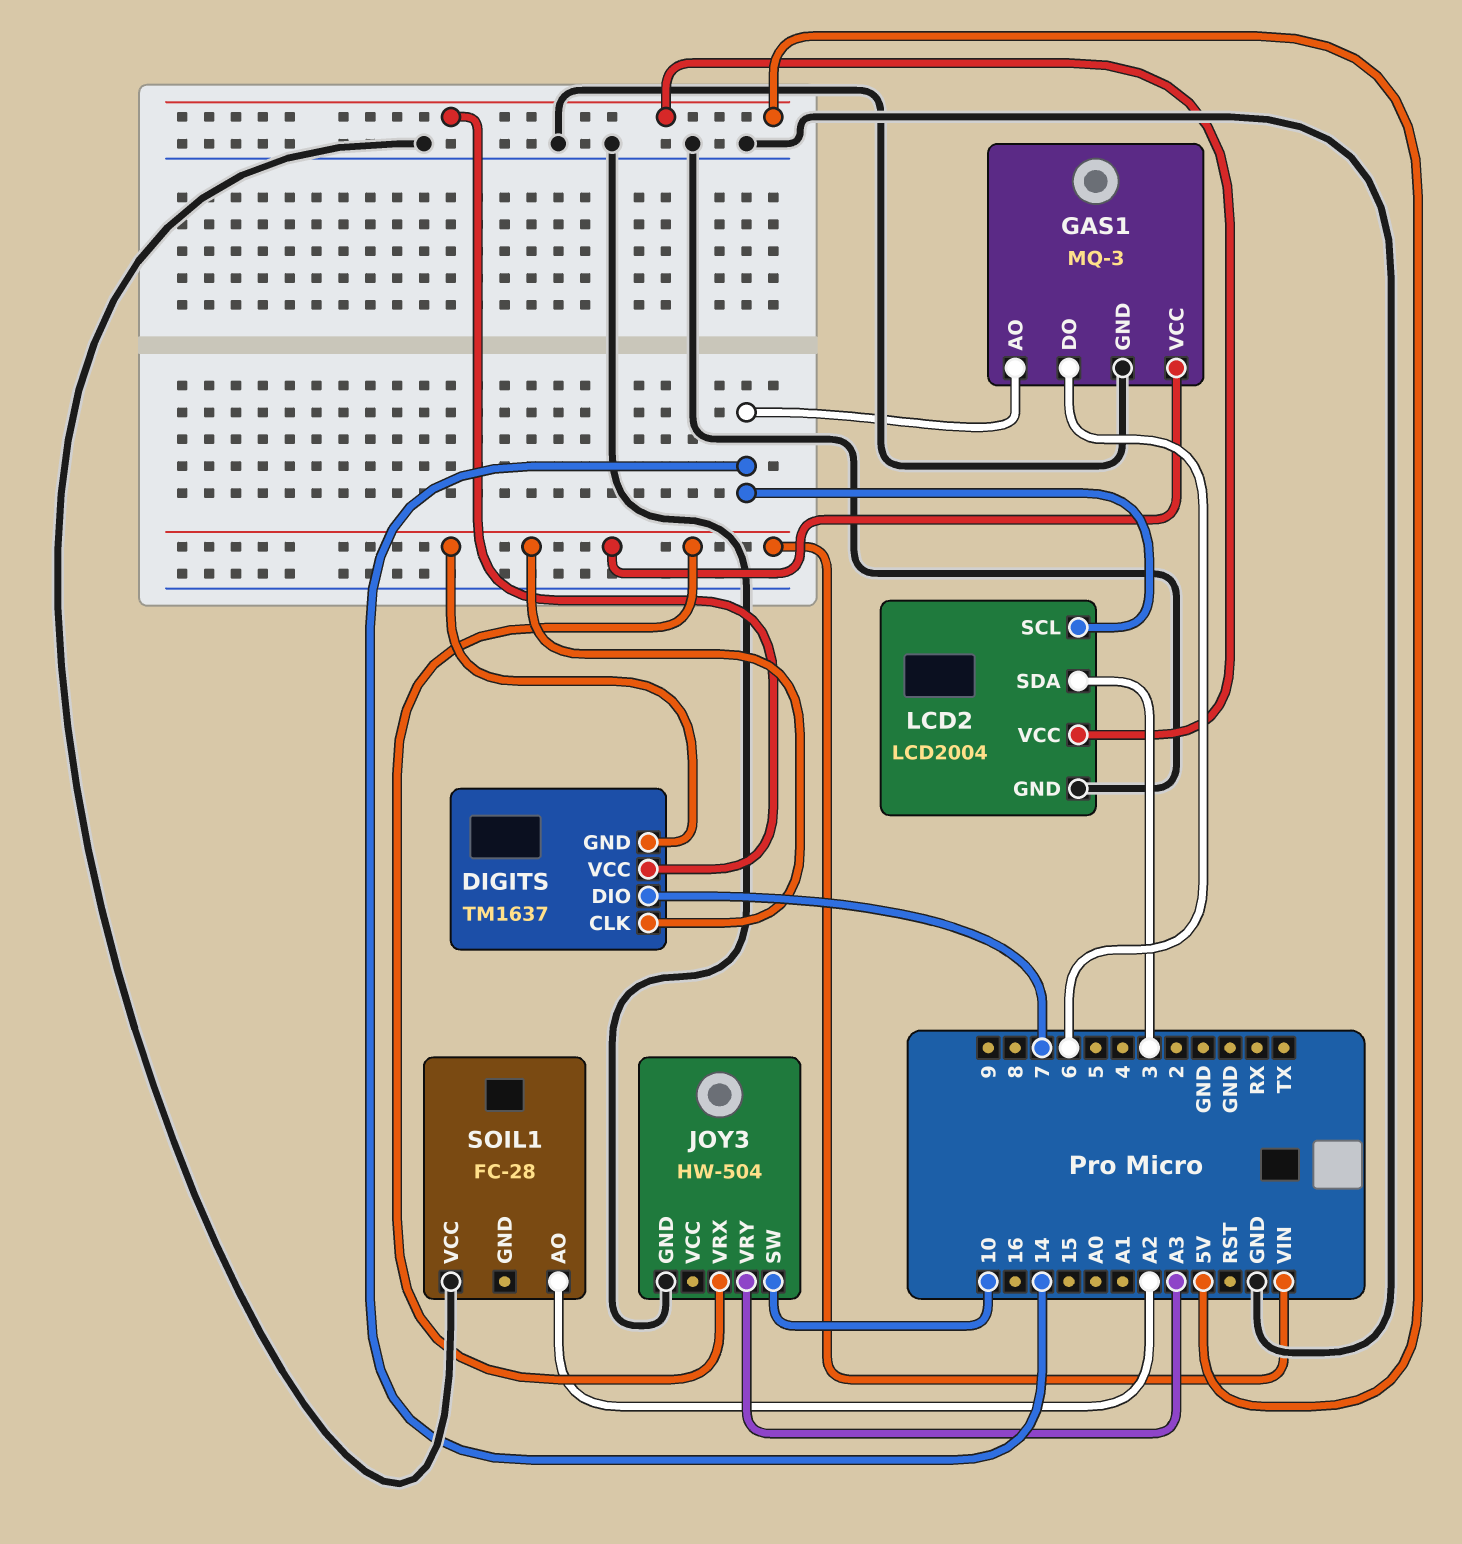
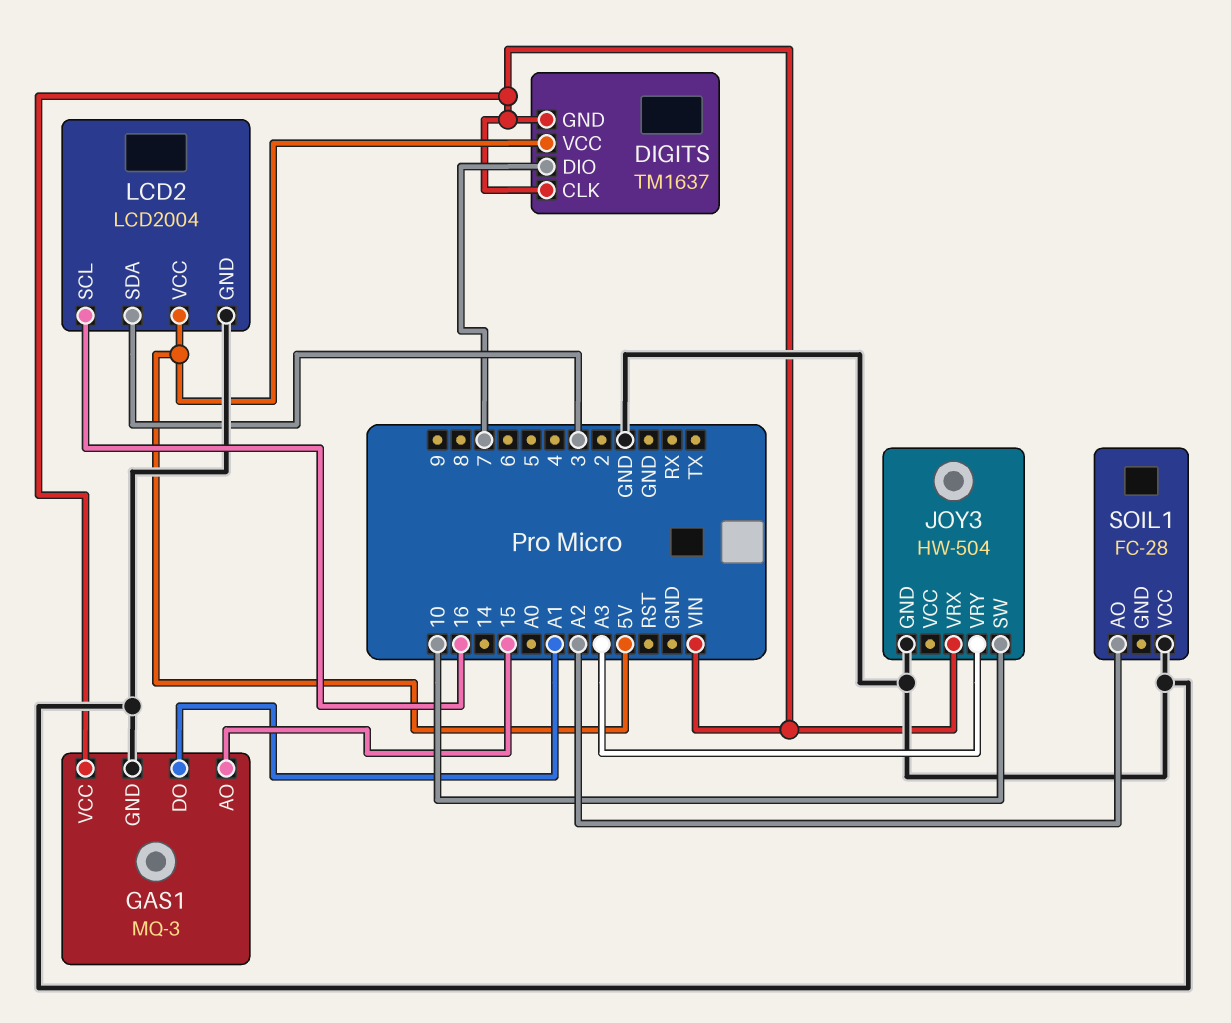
GAS1 pin AO: 14 -> 15
GAS1 pin DO: 6 -> A1
LCD2 pin SCL: 14 -> 16

